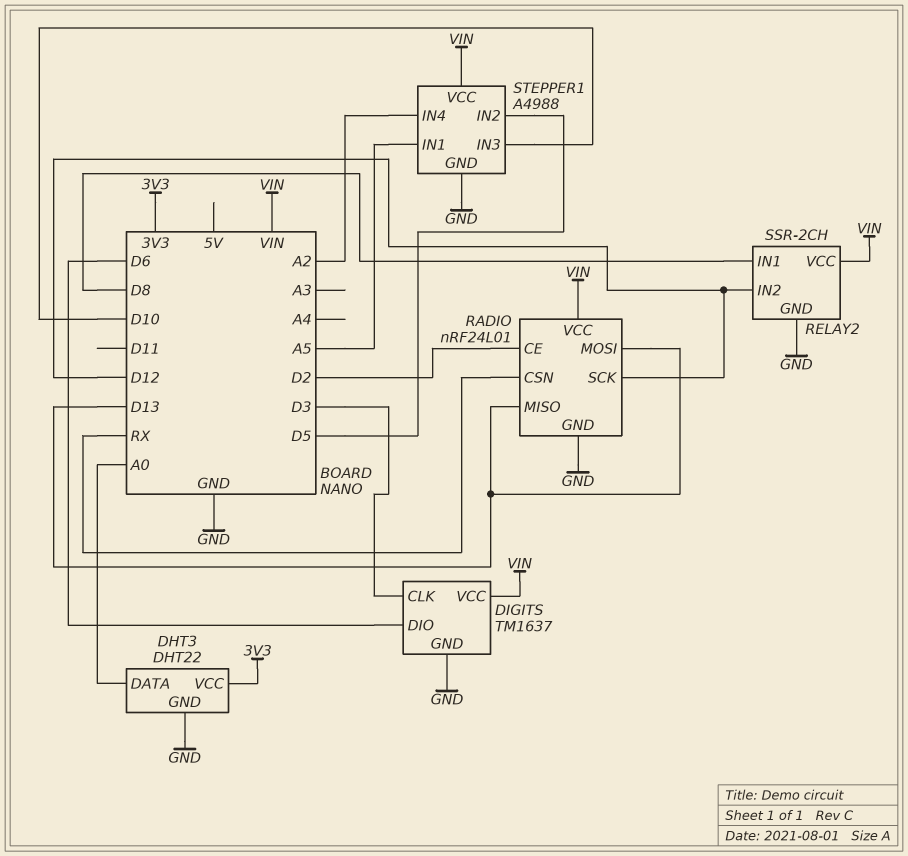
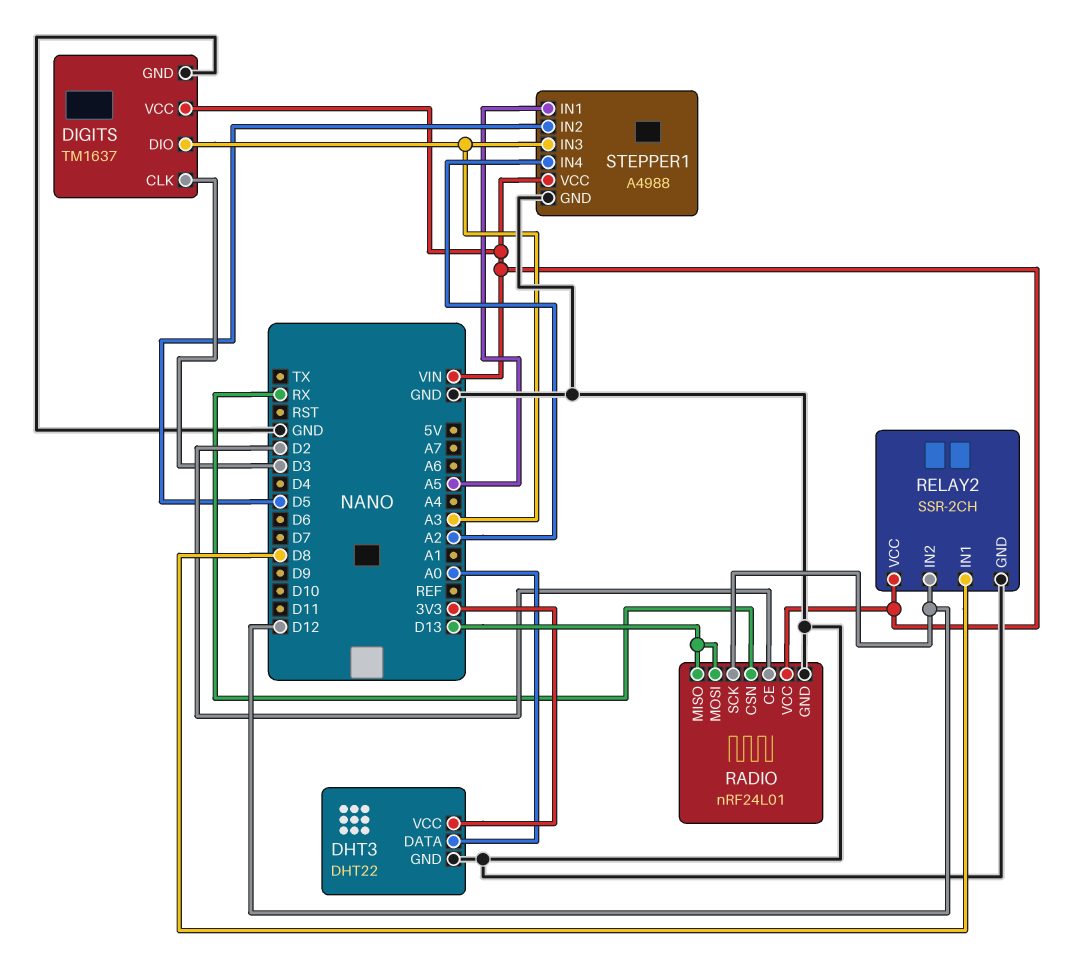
DIGITS pin DIO: D6 -> A3
STEPPER1 pin IN3: D10 -> A3

